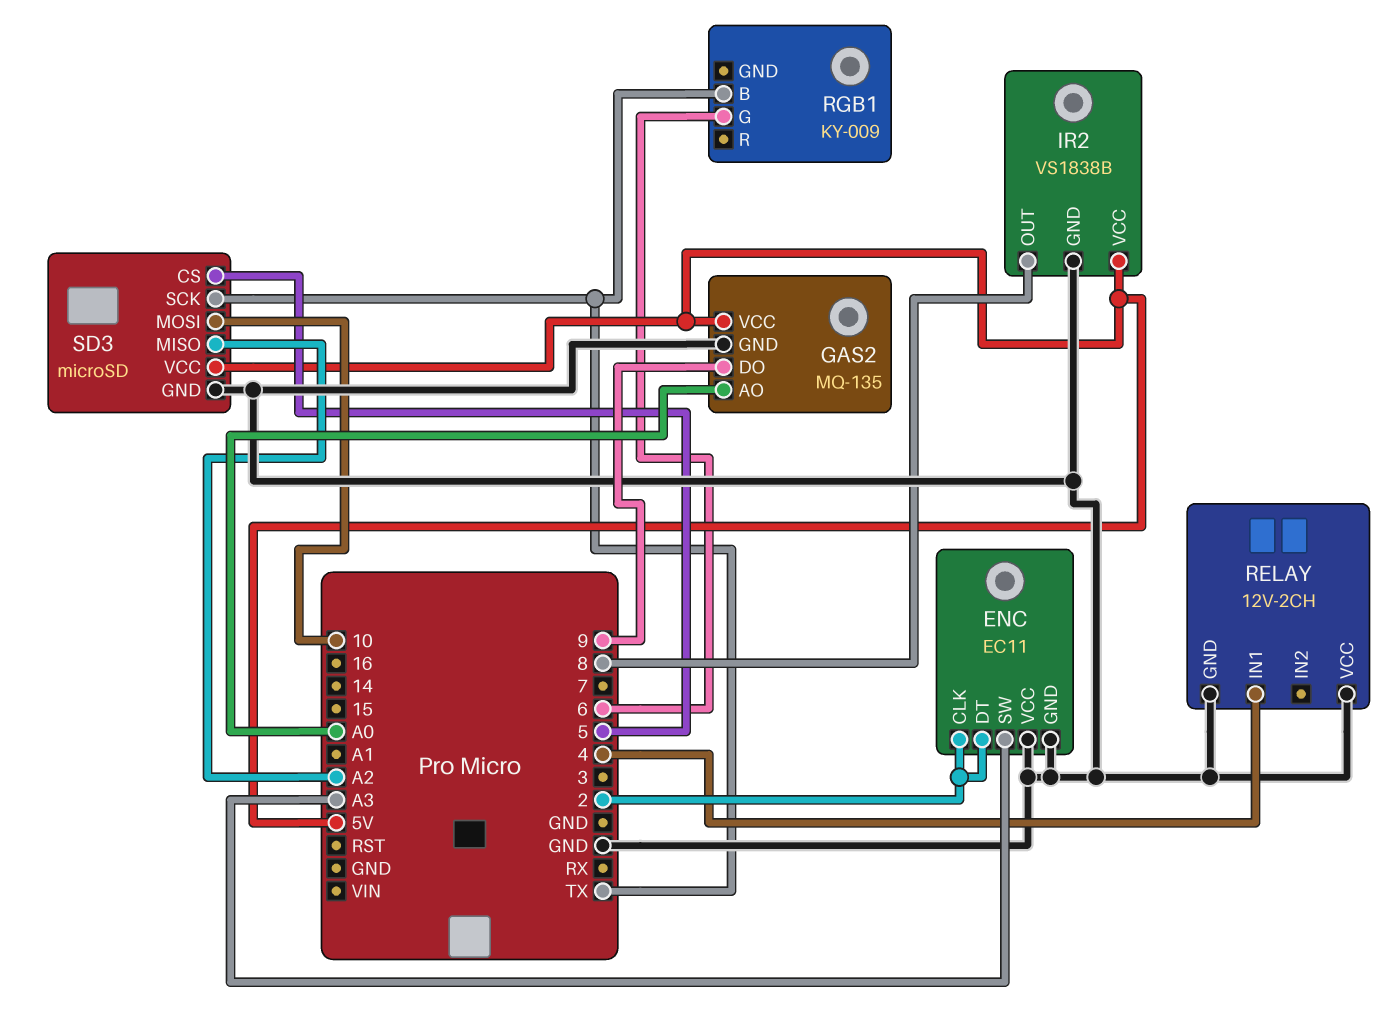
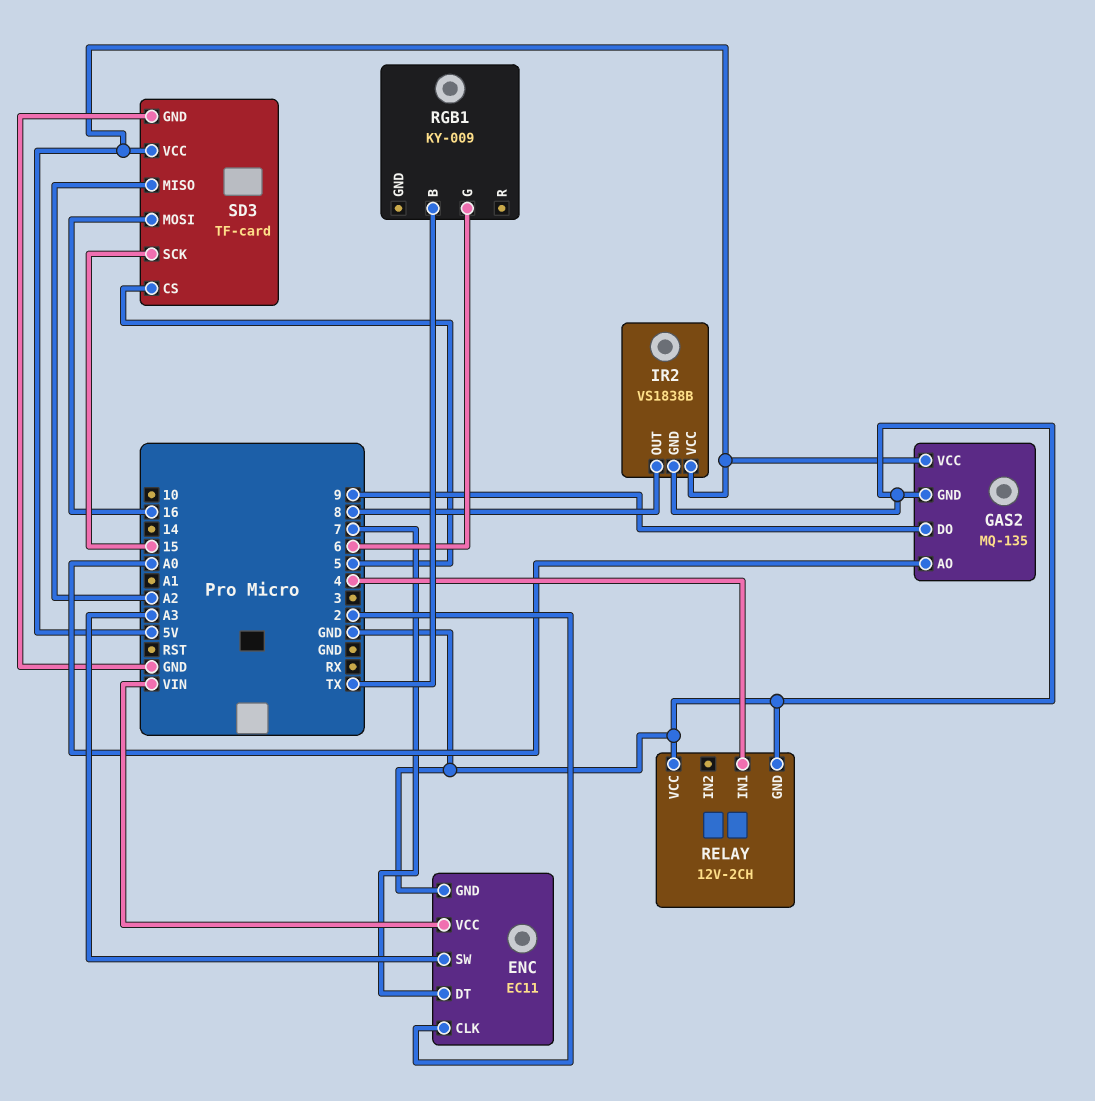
ENC pin DT: 2 -> 7
ENC pin VCC: GND -> VIN
SD3: microSD -> TF-card
SD3 pin MOSI: 10 -> 16
SD3 pin SCK: TX -> 15

